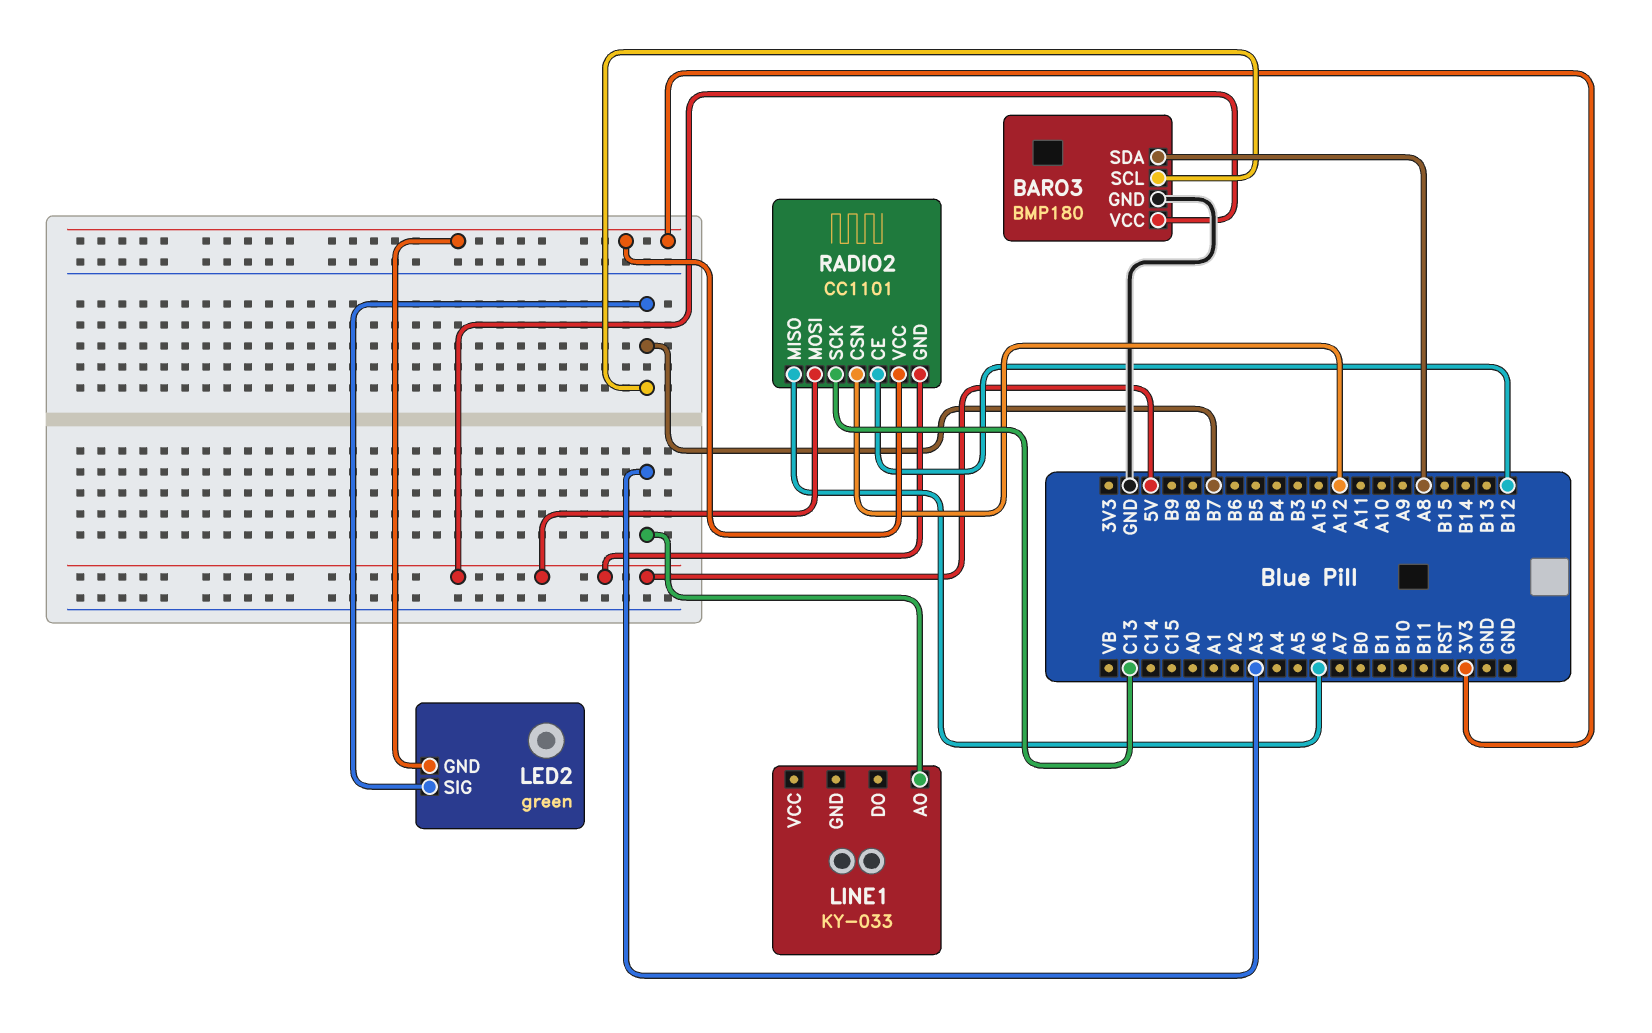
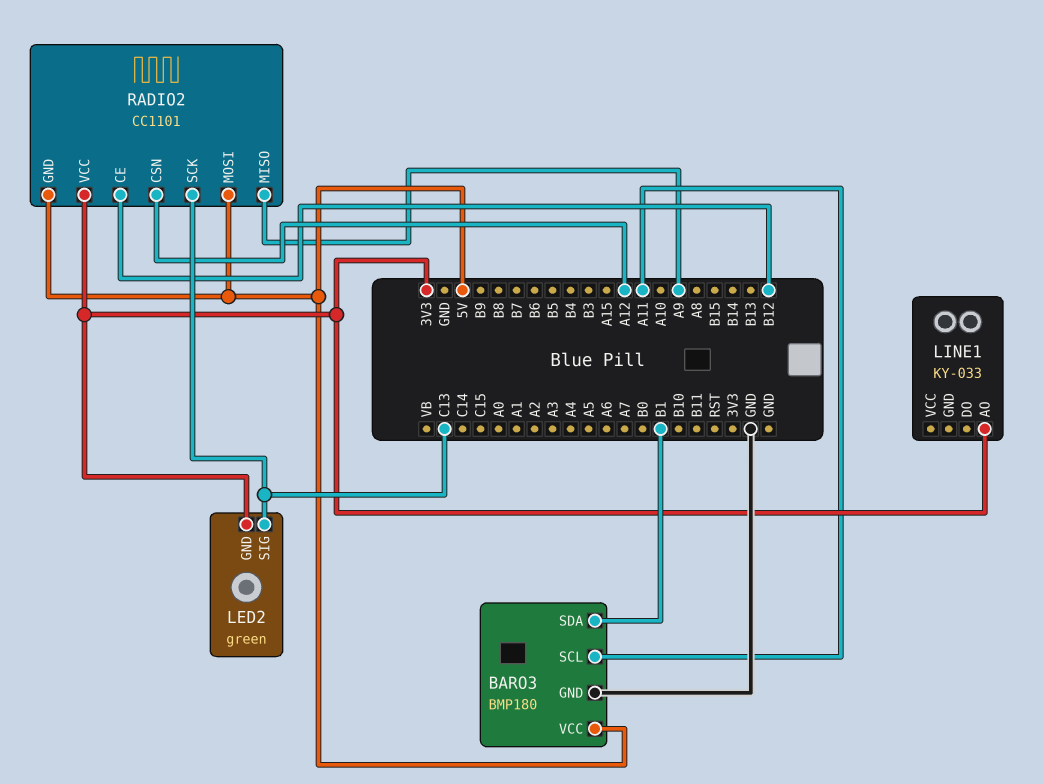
BARO3 pin SCL: B7 -> A11
BARO3 pin SDA: A8 -> B1
LED2 pin SIG: B7 -> C13
LINE1 pin AO: A3 -> 3V3
RADIO2 pin MISO: A6 -> A9

